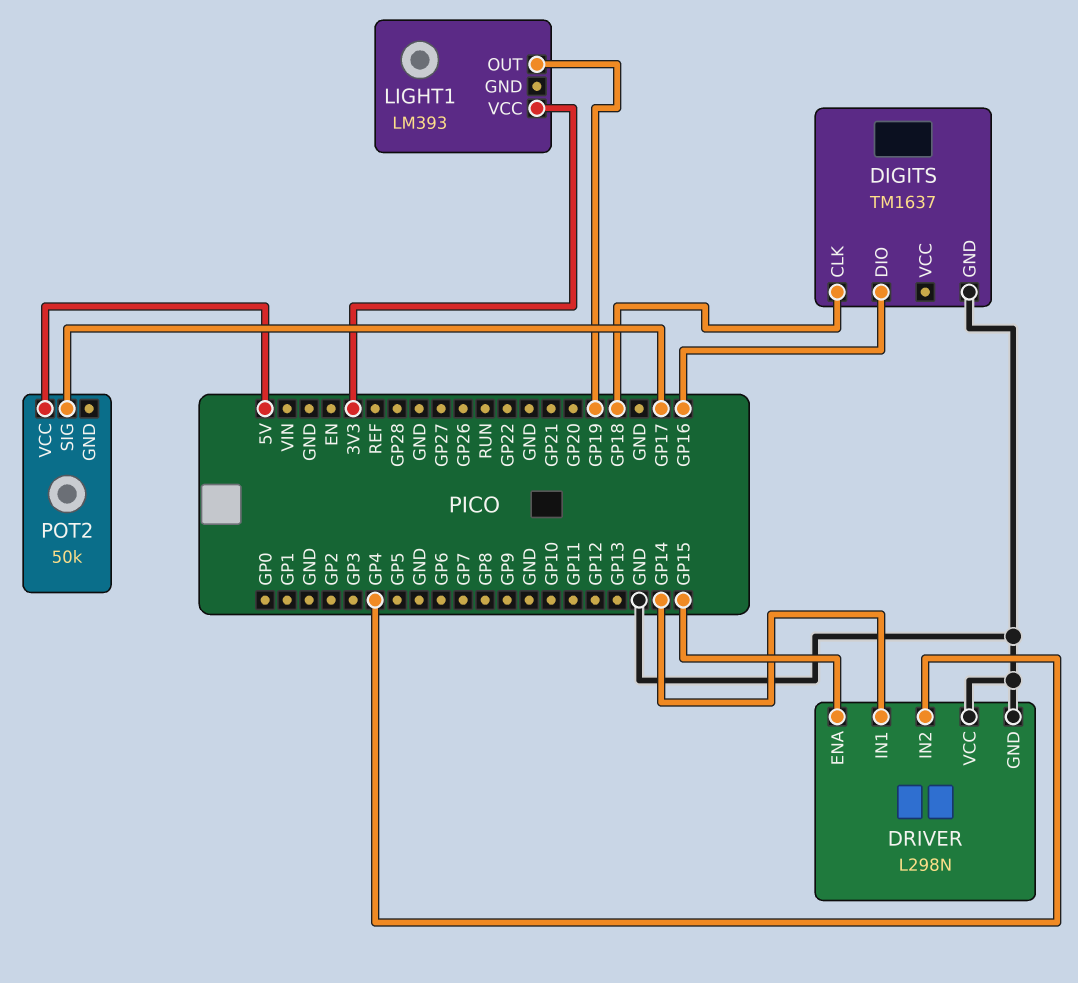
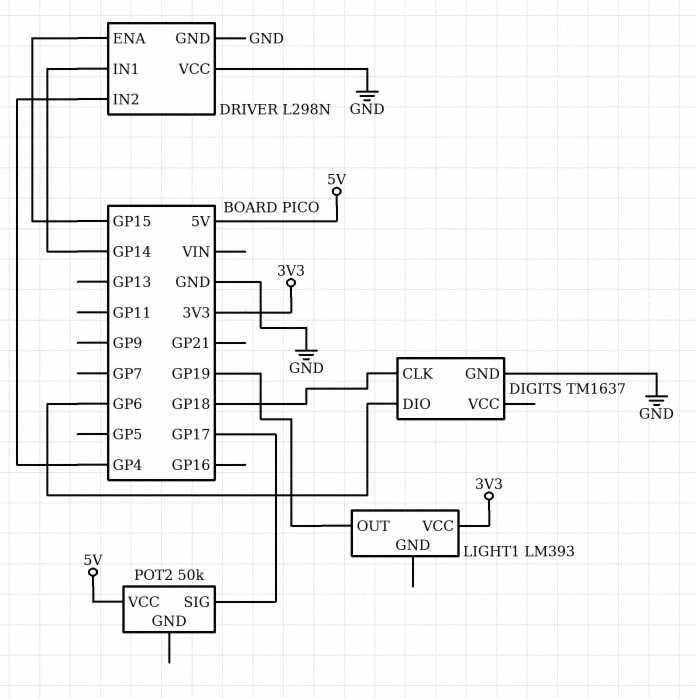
DIGITS pin DIO: GP16 -> GP6

